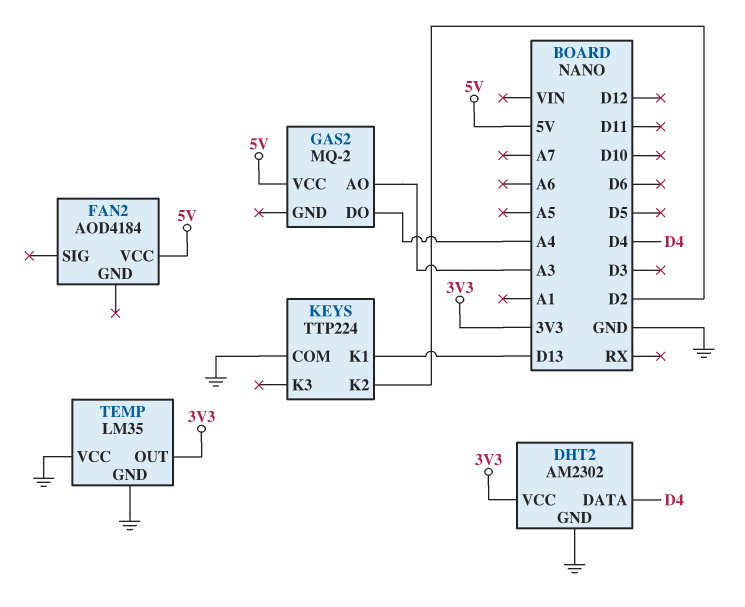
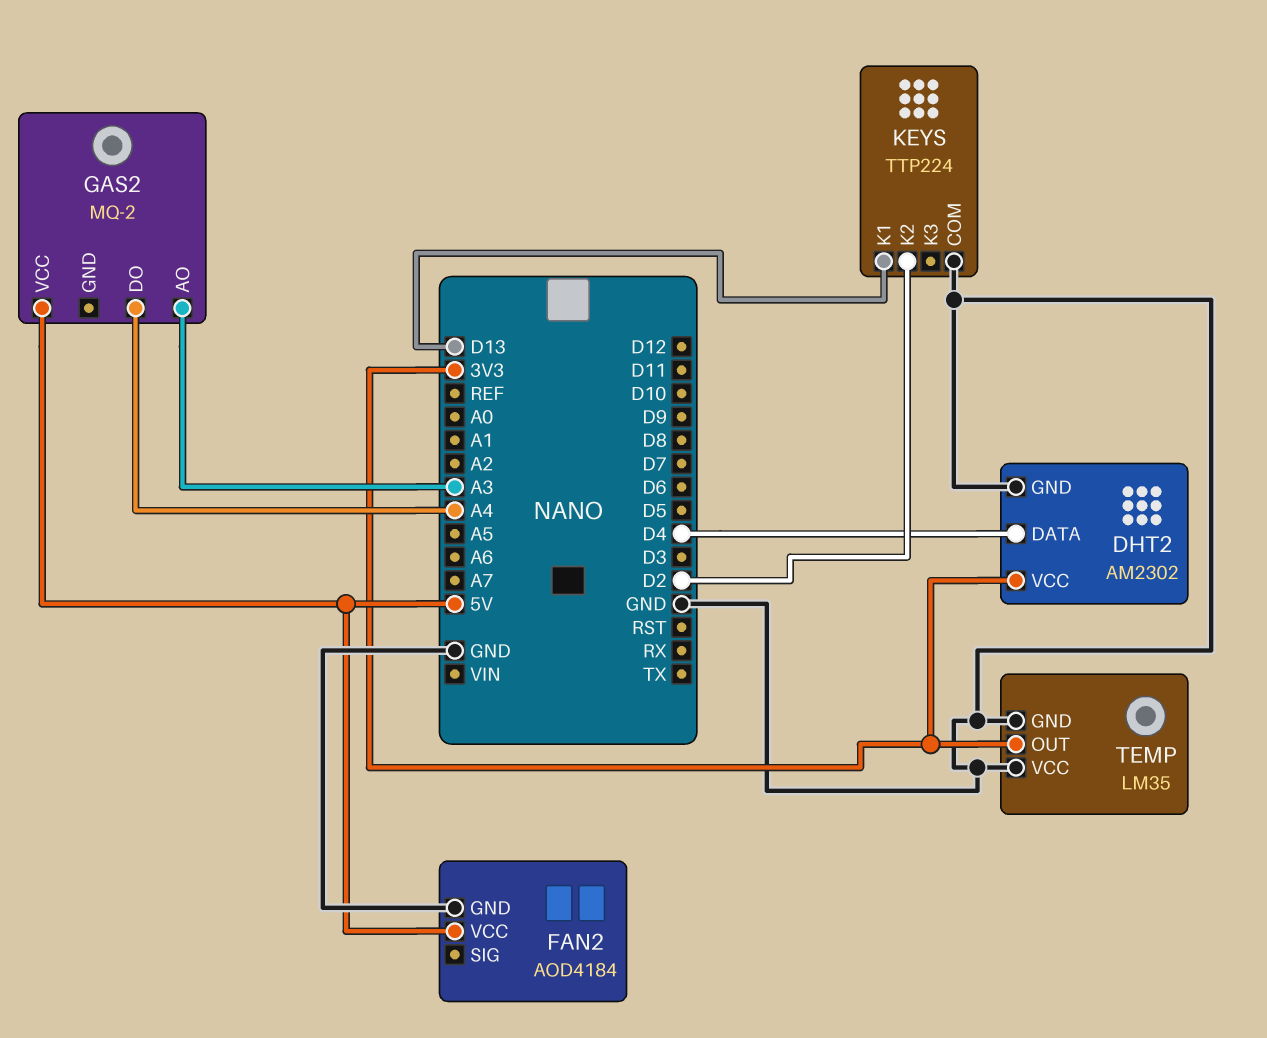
FAN2 pin GND: none -> GND

